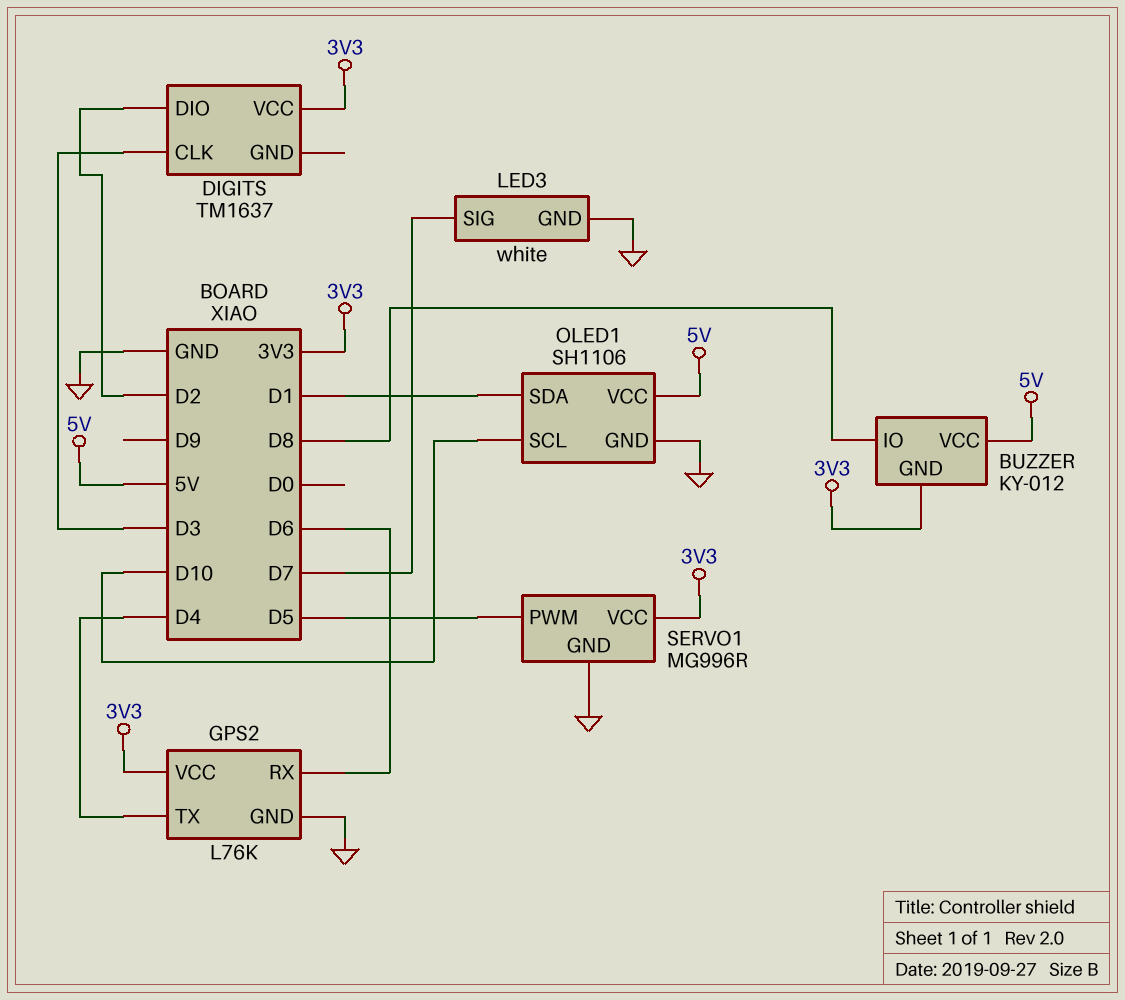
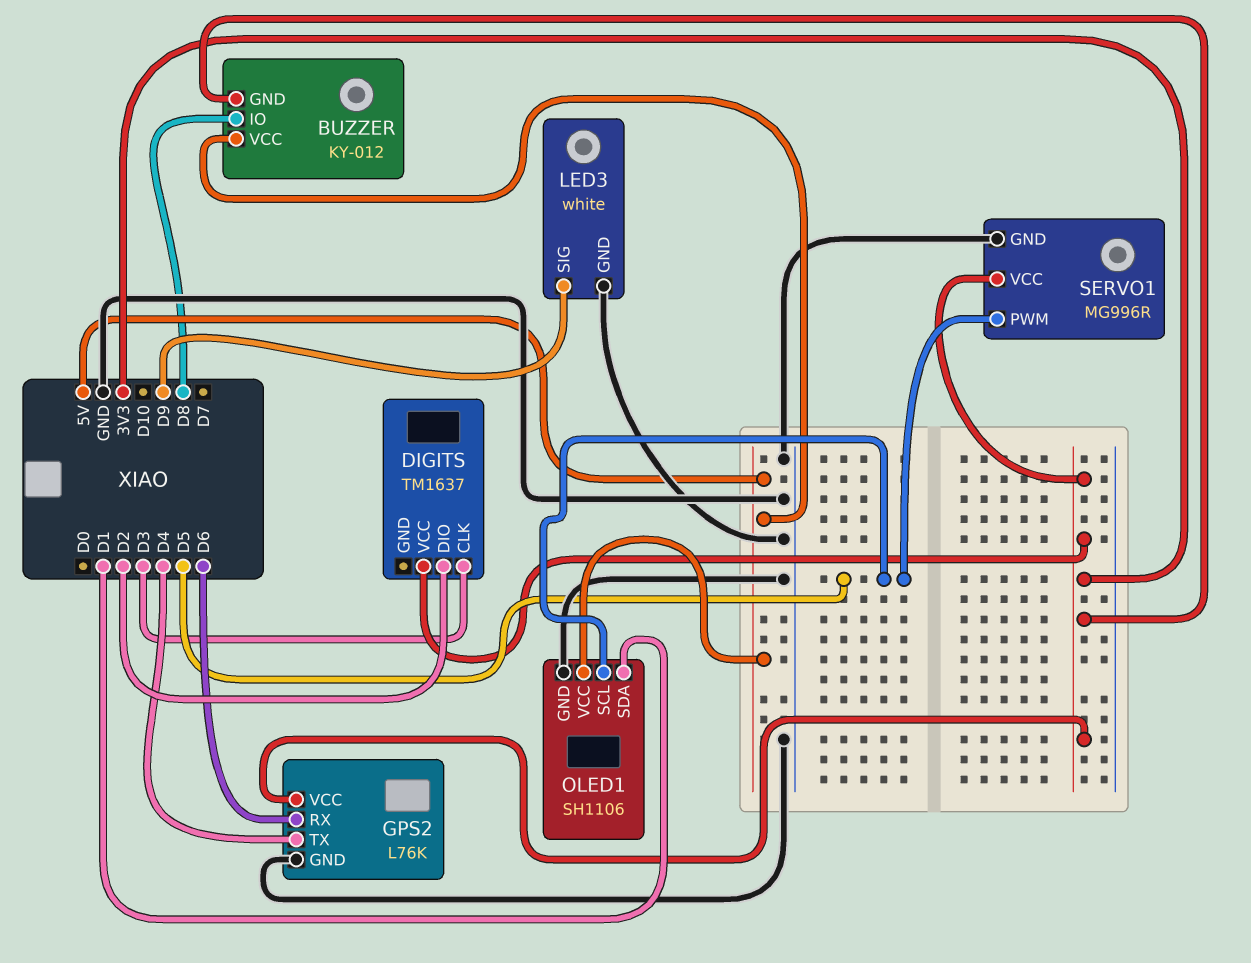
LED3 pin SIG: D7 -> D9
OLED1 pin SCL: D10 -> D5

